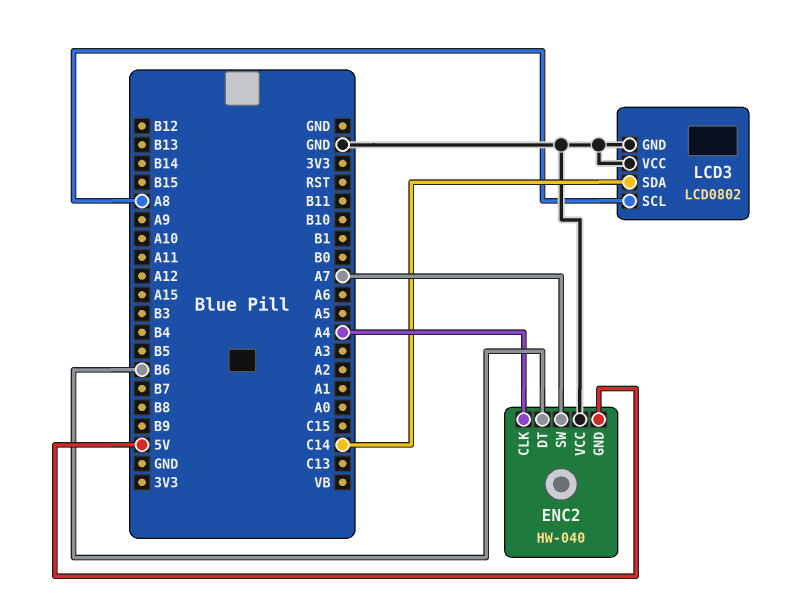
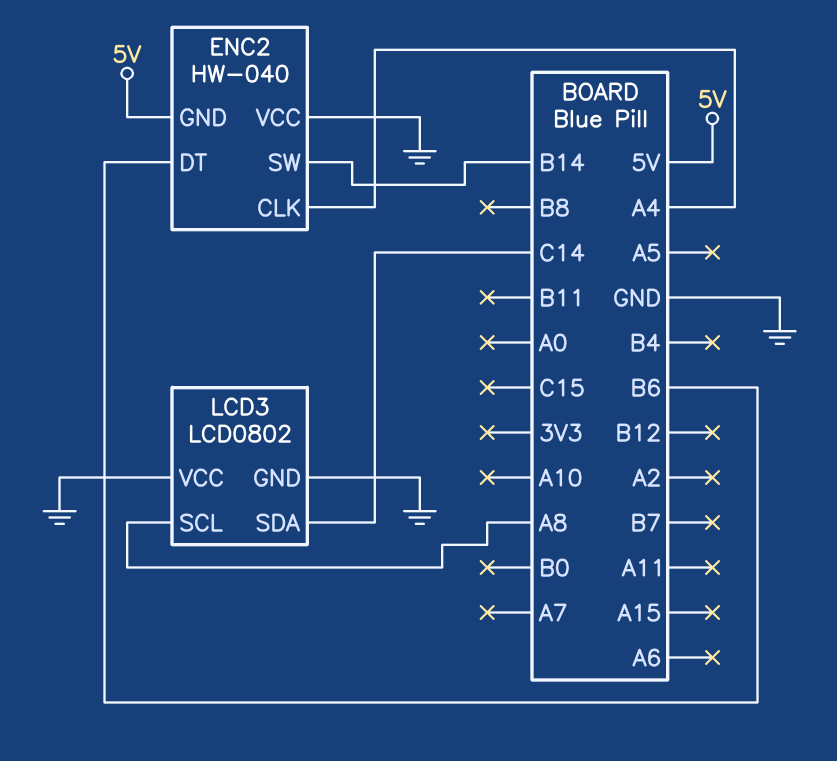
ENC2 pin SW: A7 -> B14

